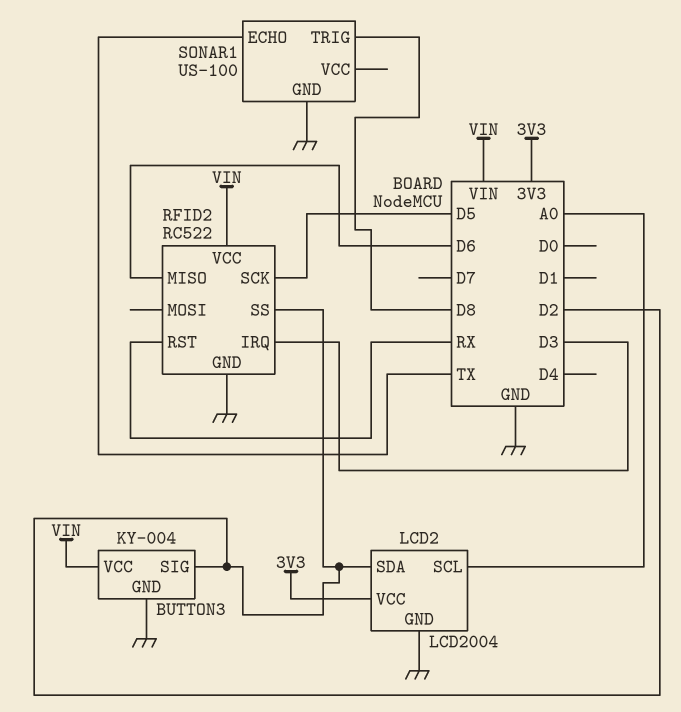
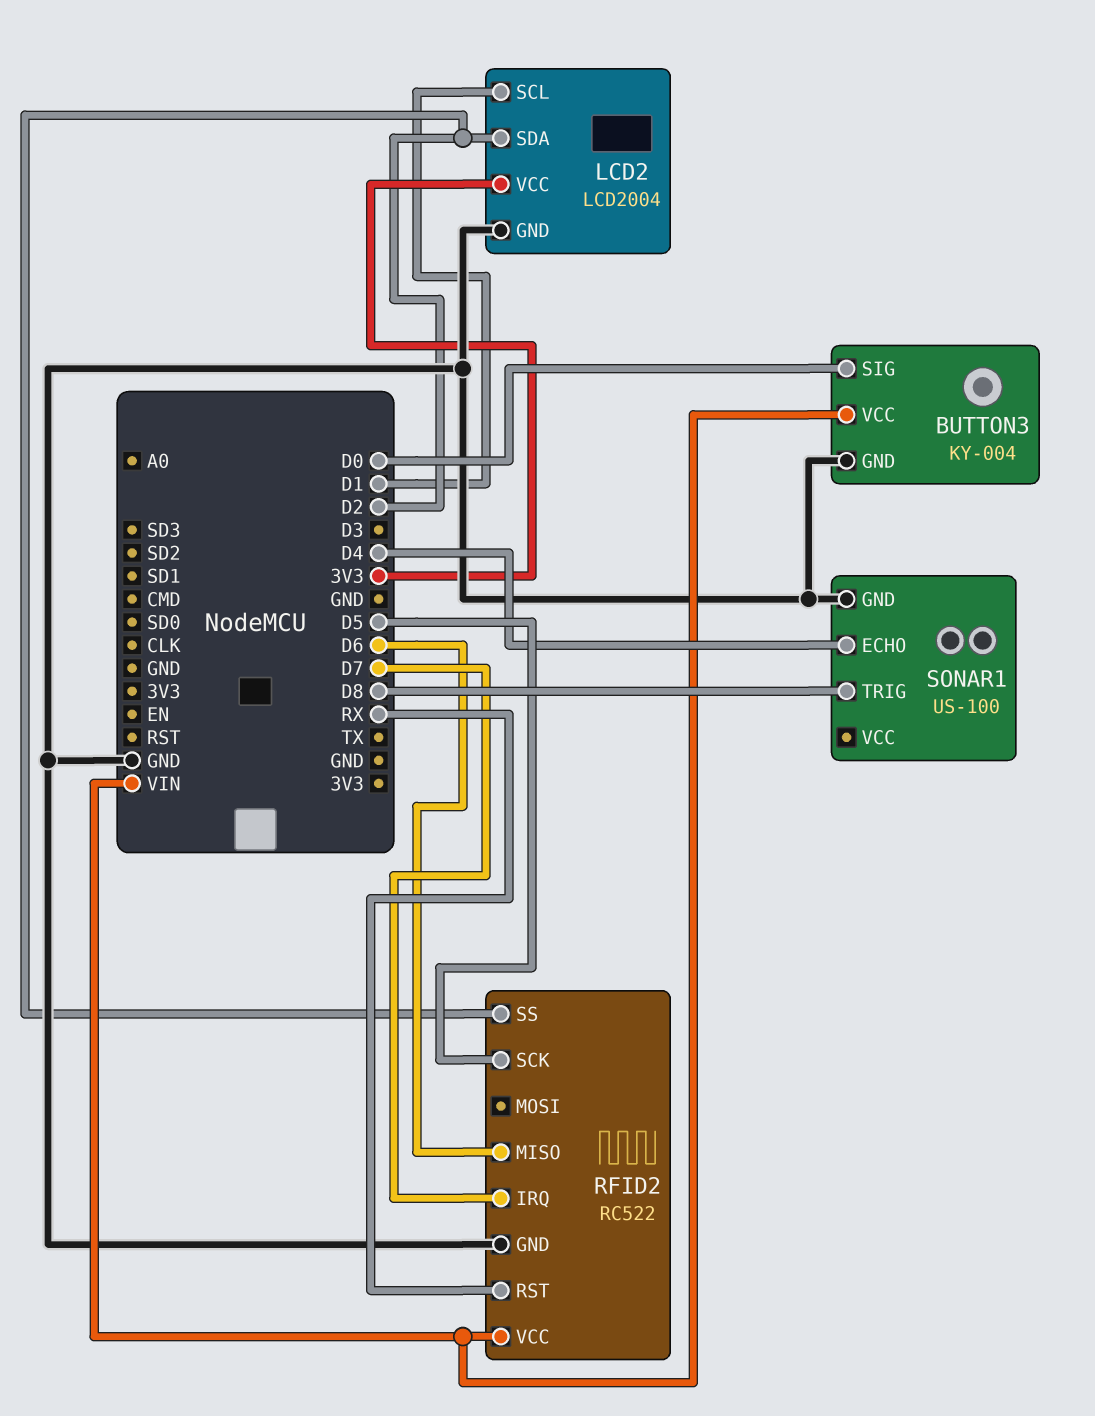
BUTTON3 pin SIG: D2 -> D0
LCD2 pin SCL: A0 -> D1
RFID2 pin IRQ: D3 -> D7
SONAR1 pin ECHO: TX -> D4

